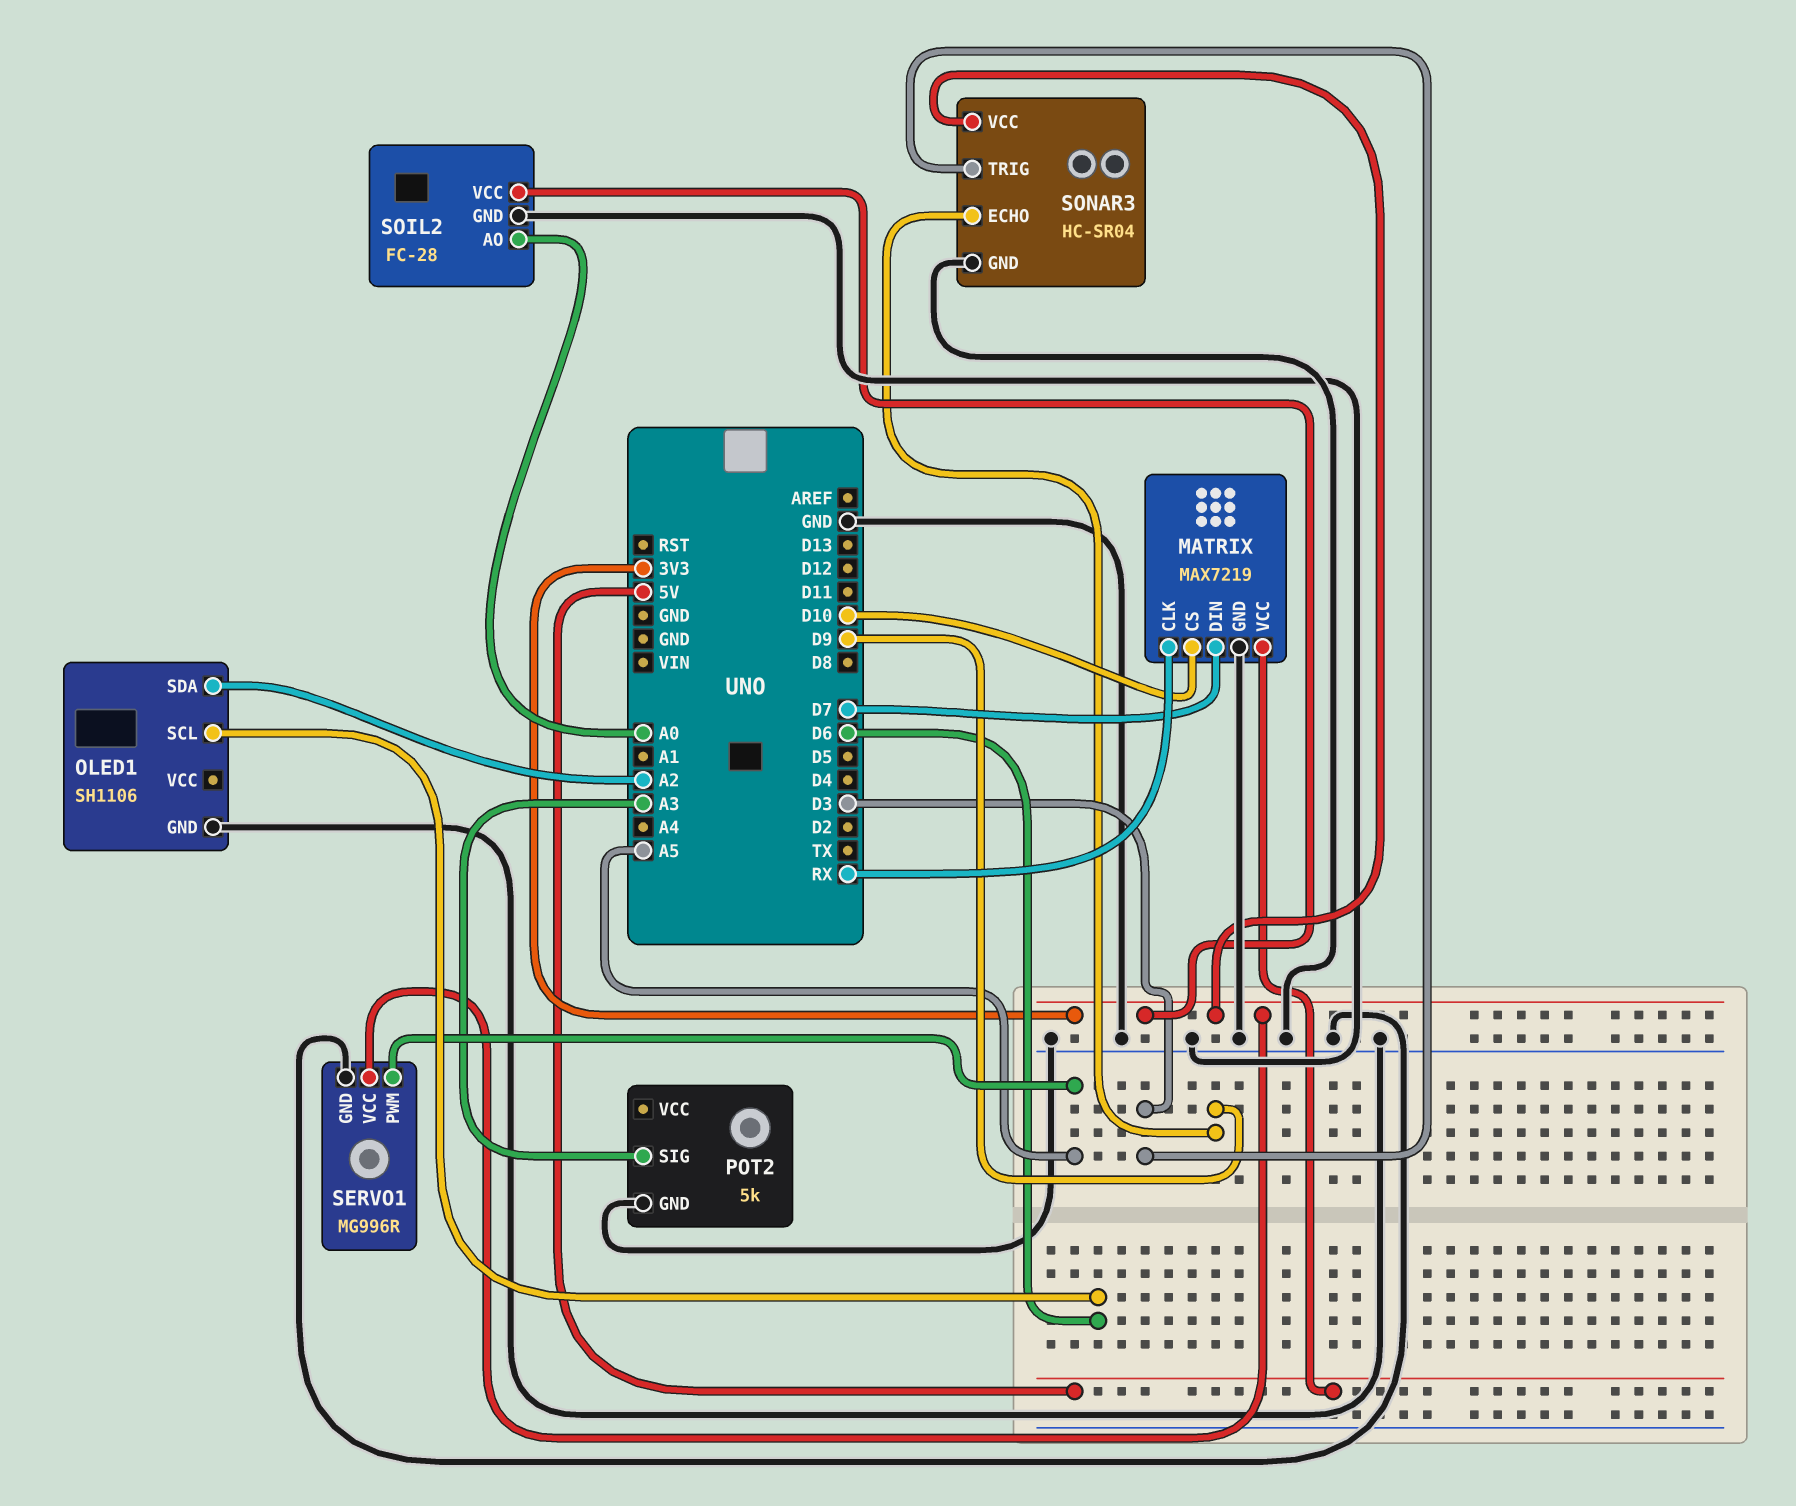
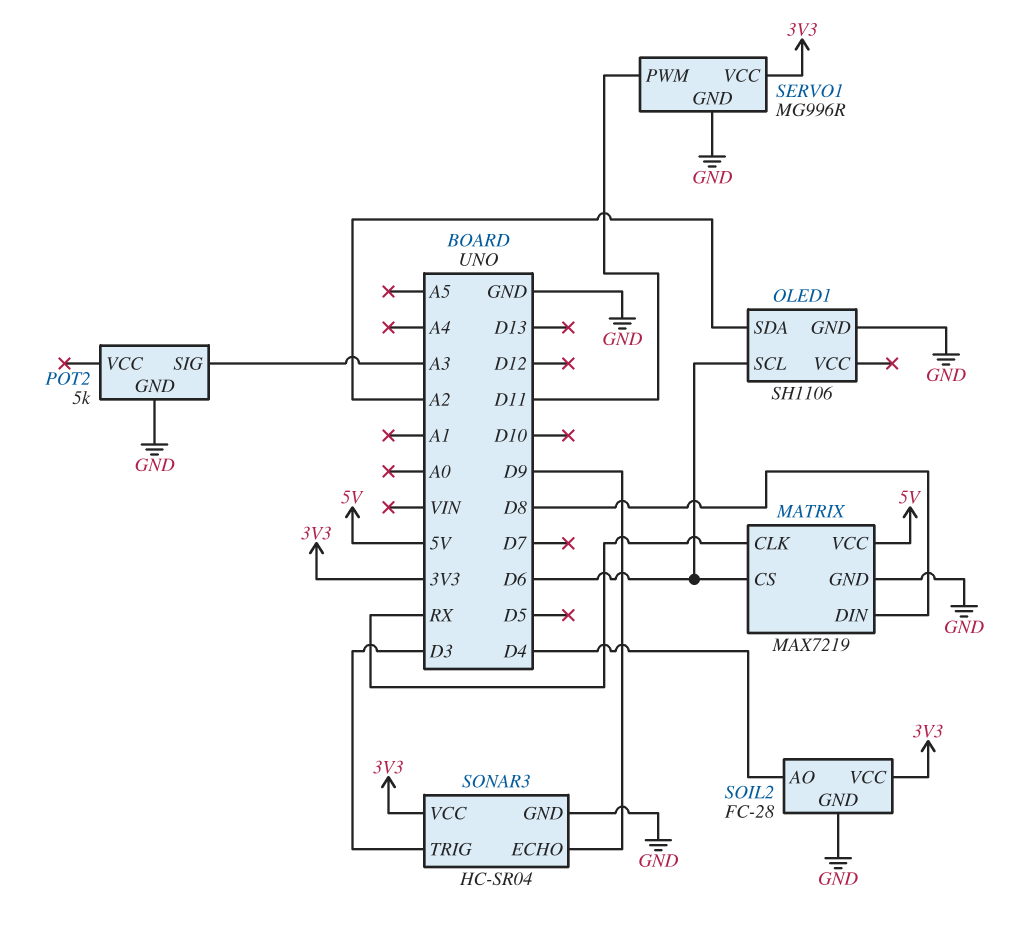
MATRIX pin CS: D10 -> D6
MATRIX pin DIN: D7 -> D8
SERVO1 pin PWM: A5 -> D11
SOIL2 pin AO: A0 -> D4

